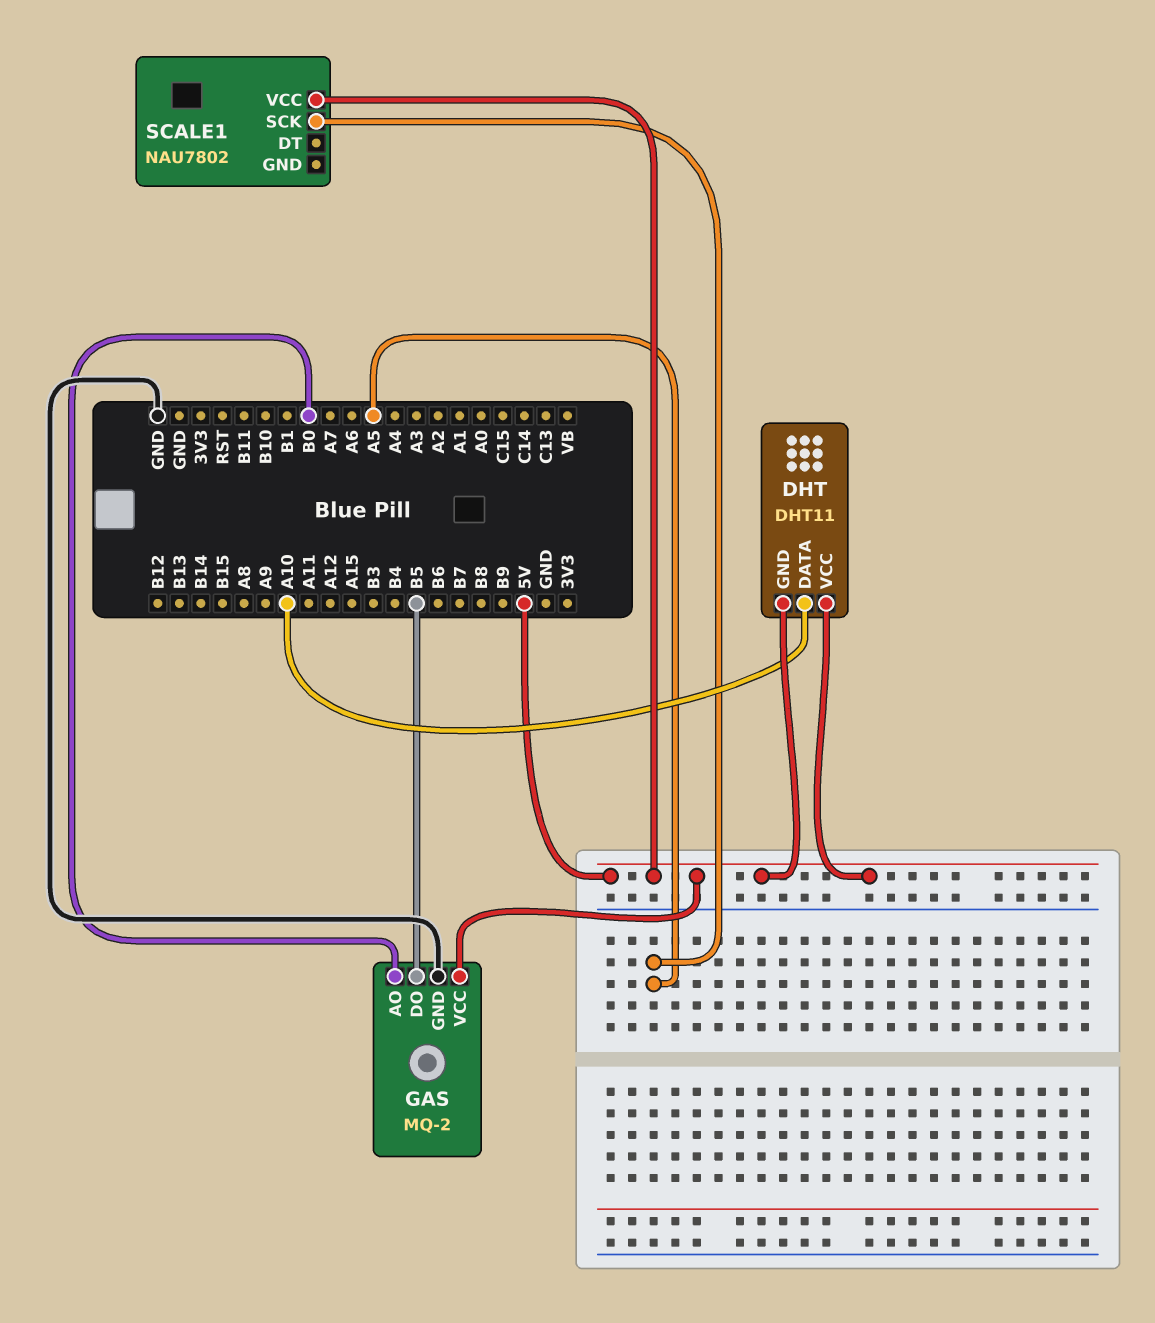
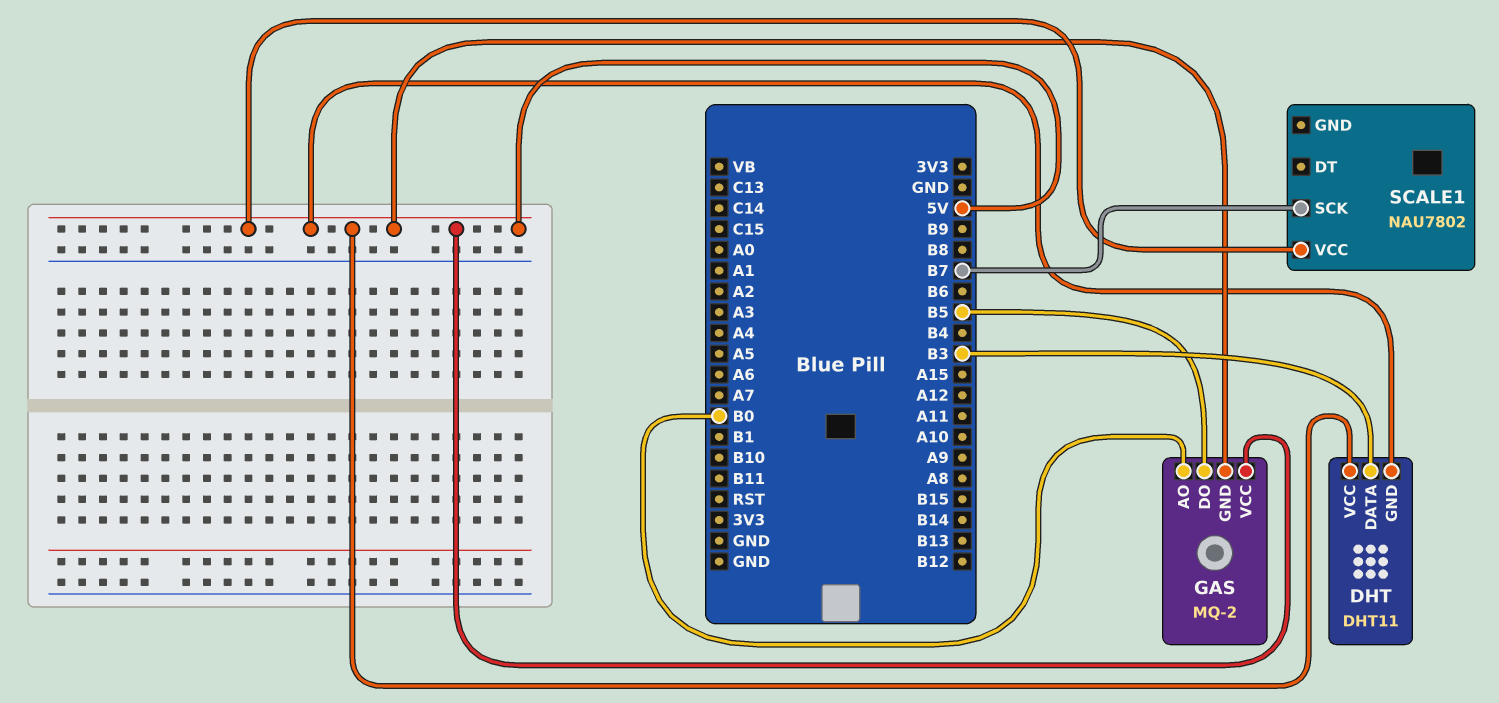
DHT pin DATA: A10 -> B3
GAS pin GND: GND -> 5V
SCALE1 pin SCK: A5 -> B7

